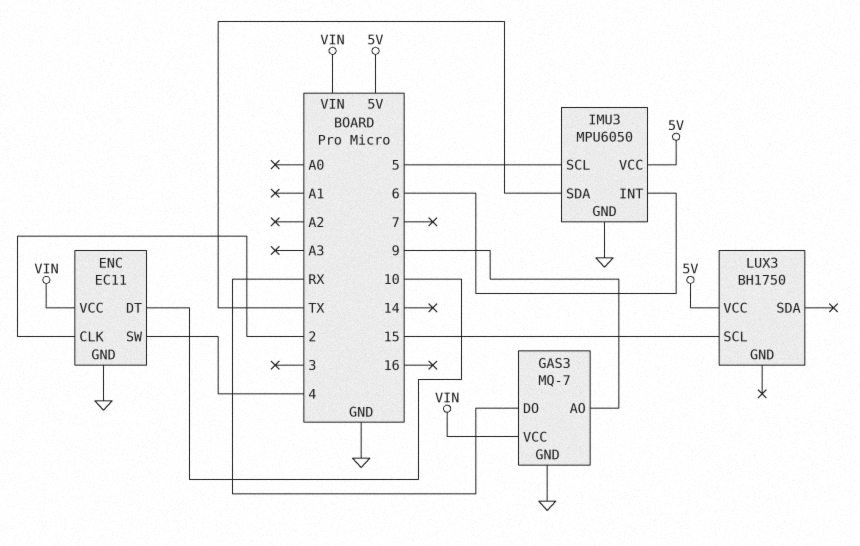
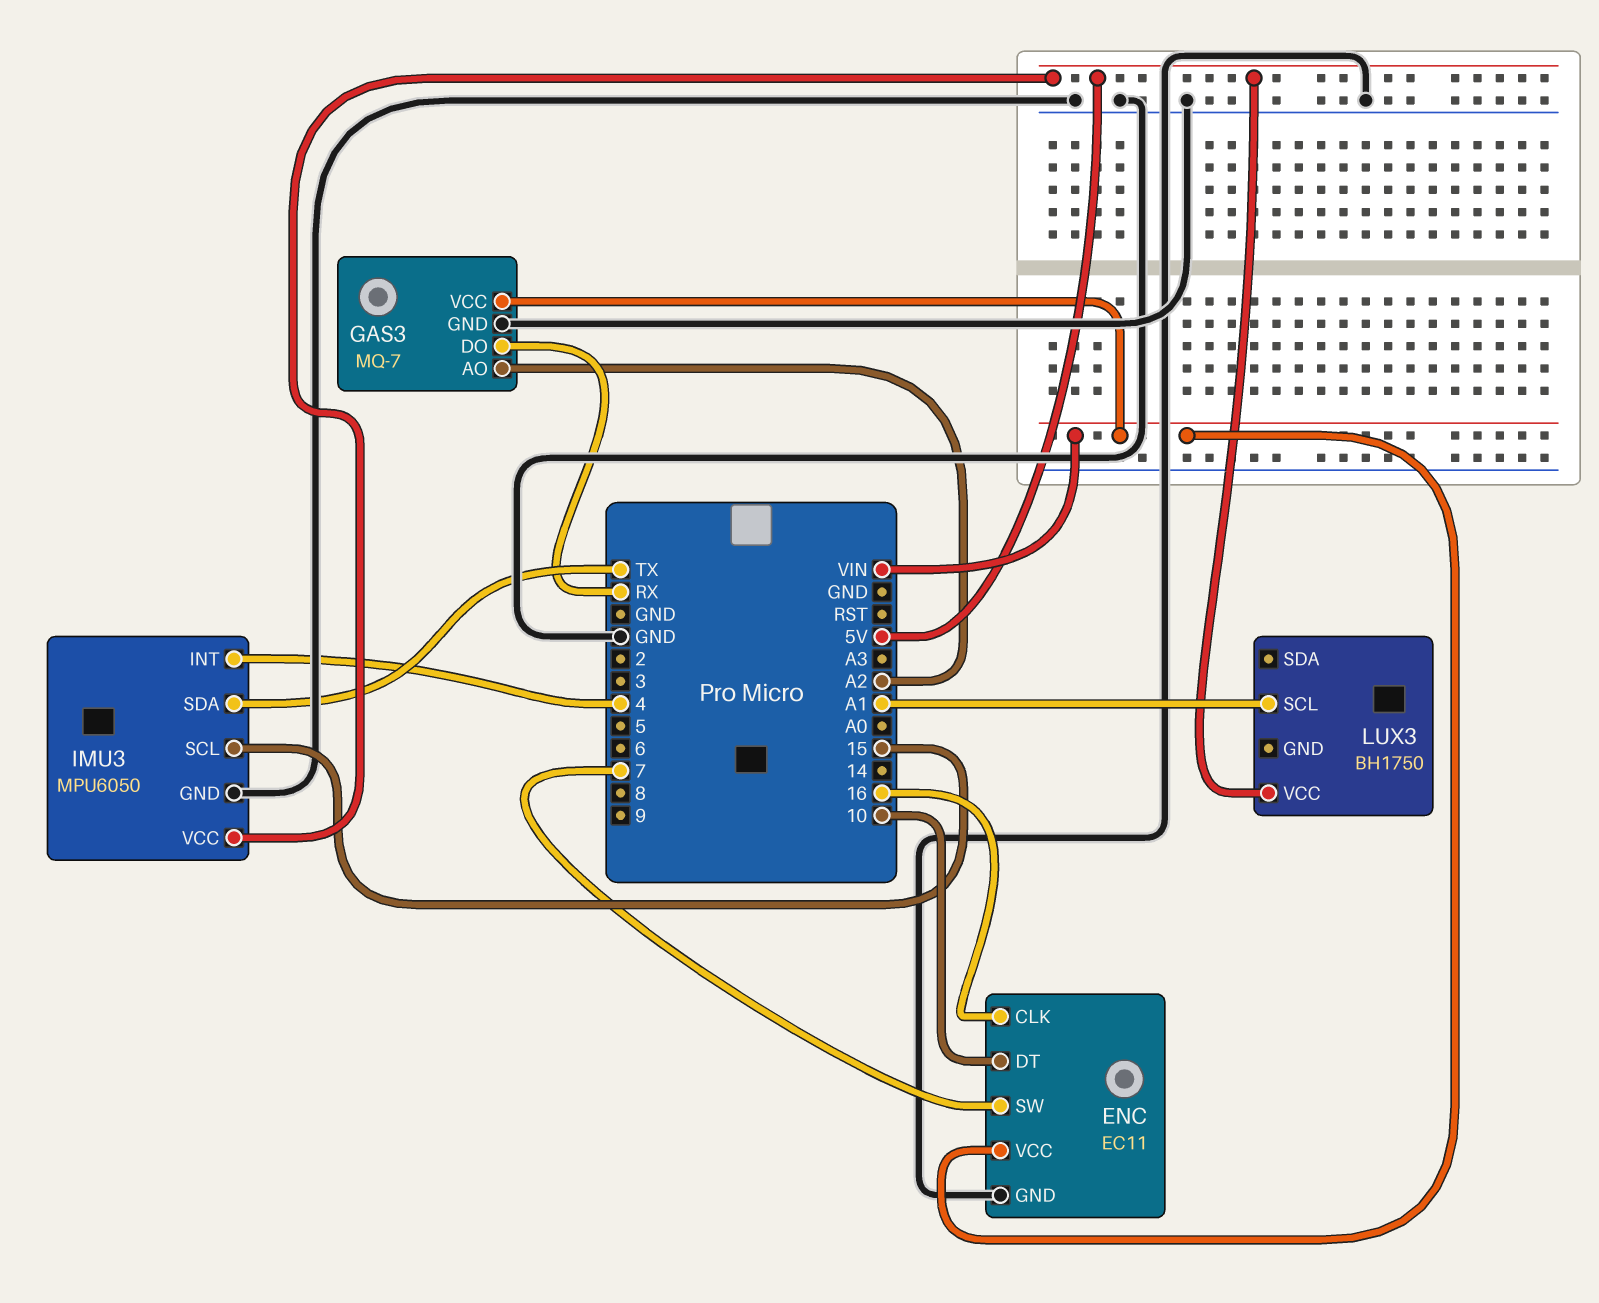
ENC pin CLK: 2 -> 16
ENC pin SW: 4 -> 7
GAS3 pin AO: 9 -> A2
IMU3 pin INT: 6 -> 4
IMU3 pin SCL: 5 -> 15
LUX3 pin SCL: 15 -> A1

